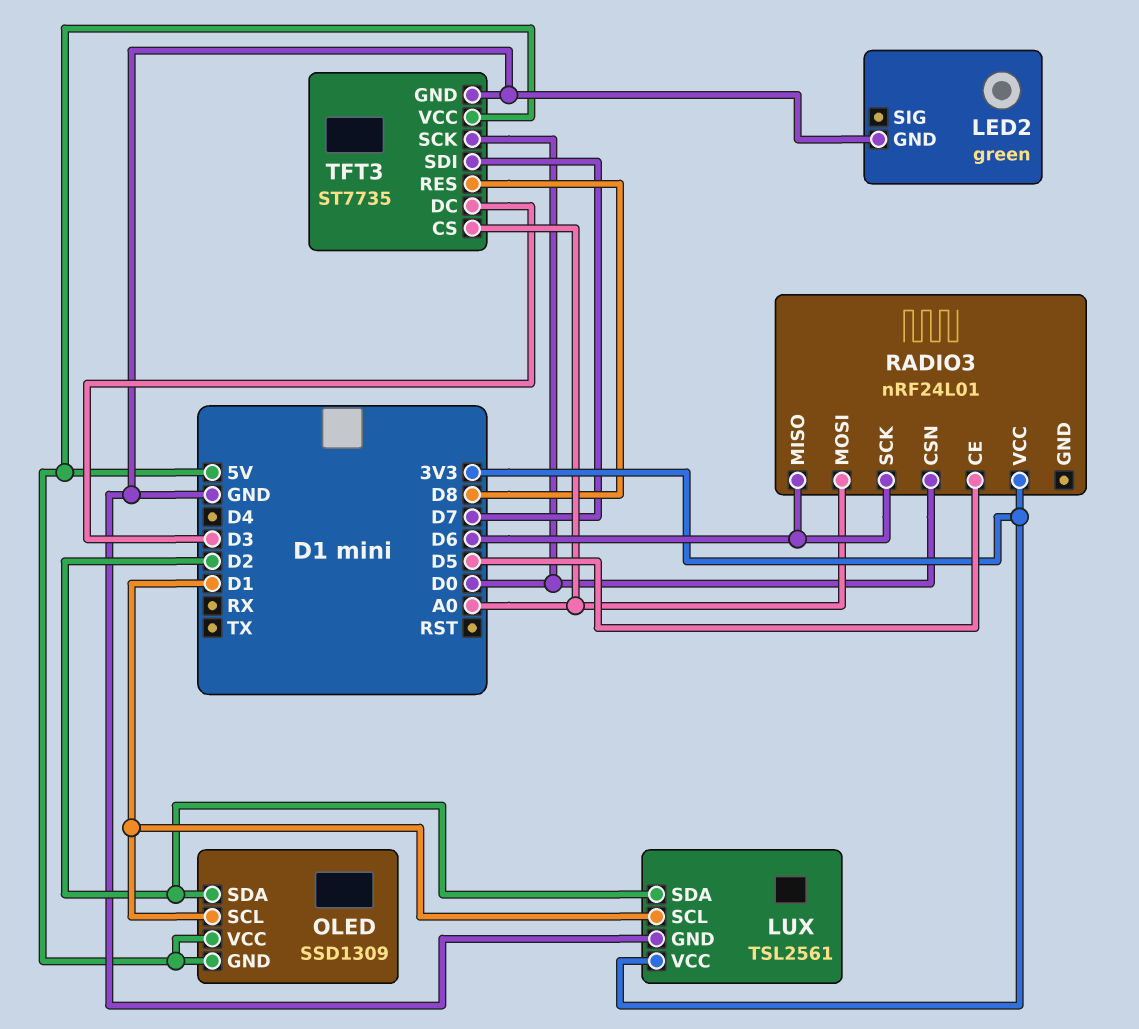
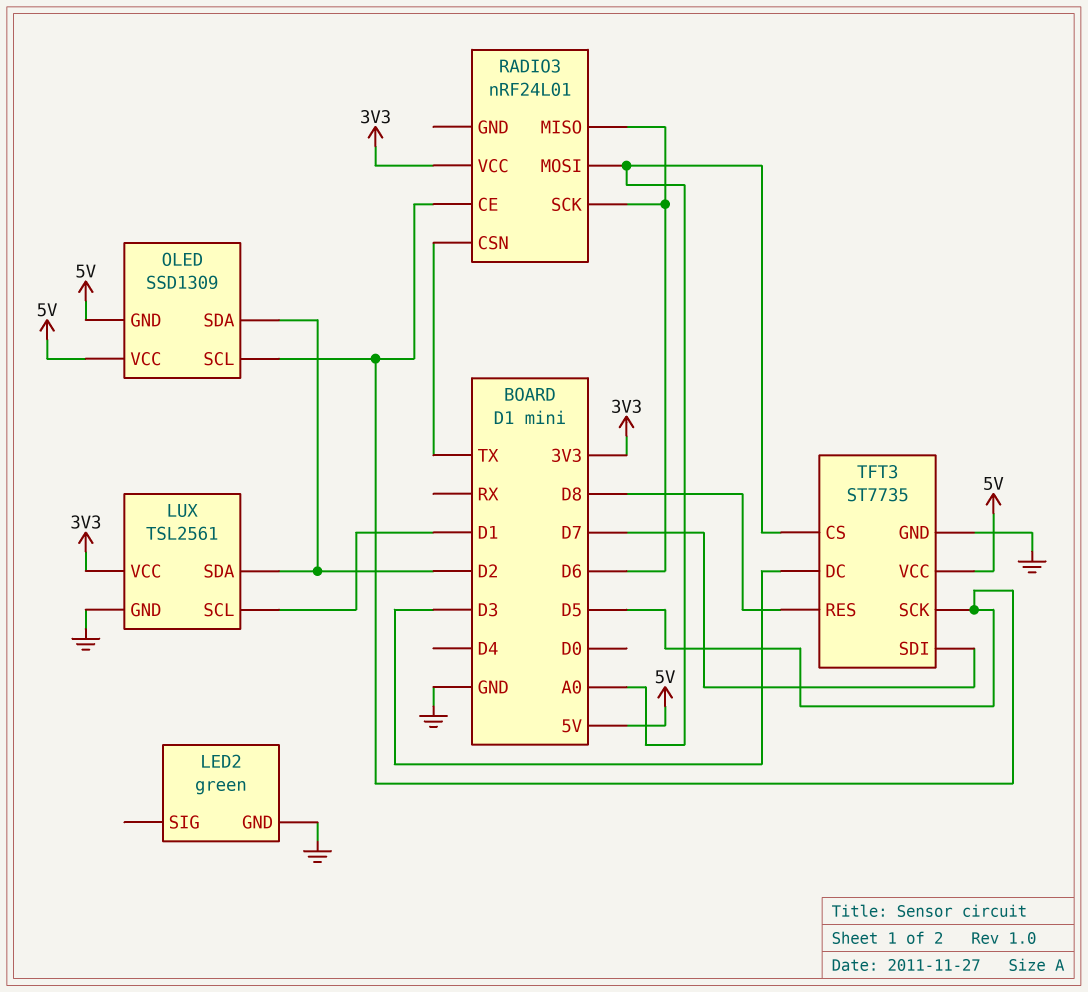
OLED pin SCL: D1 -> D5
RADIO3 pin CSN: D0 -> TX
TFT3 pin SCK: D0 -> D5

